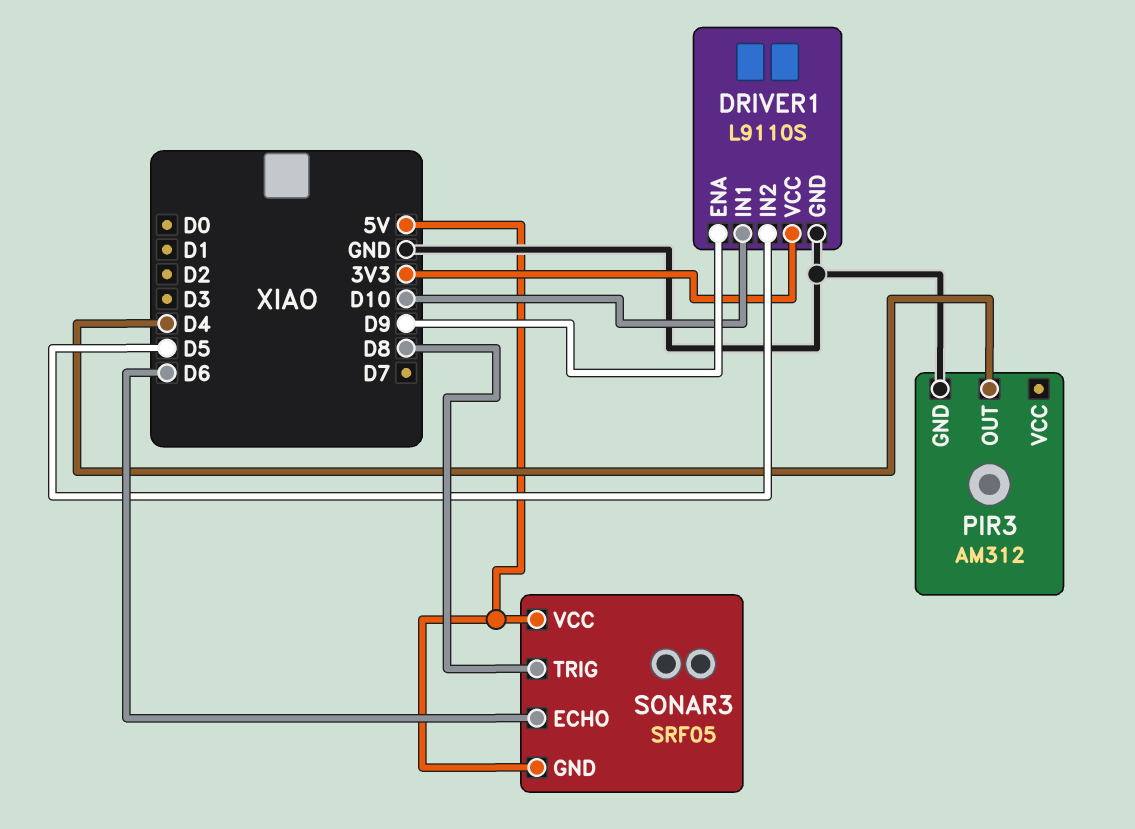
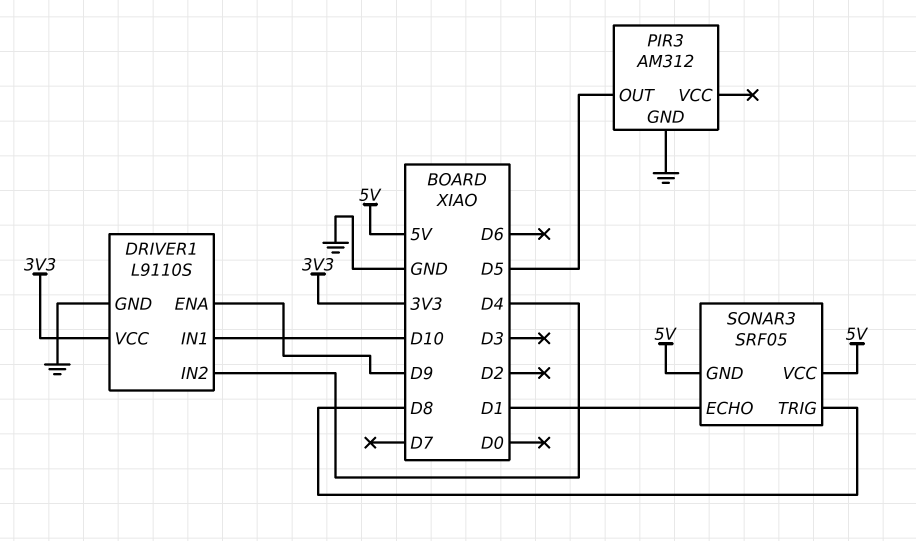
DRIVER1 pin IN2: D5 -> D4
PIR3 pin OUT: D4 -> D5
SONAR3 pin ECHO: D6 -> D1

